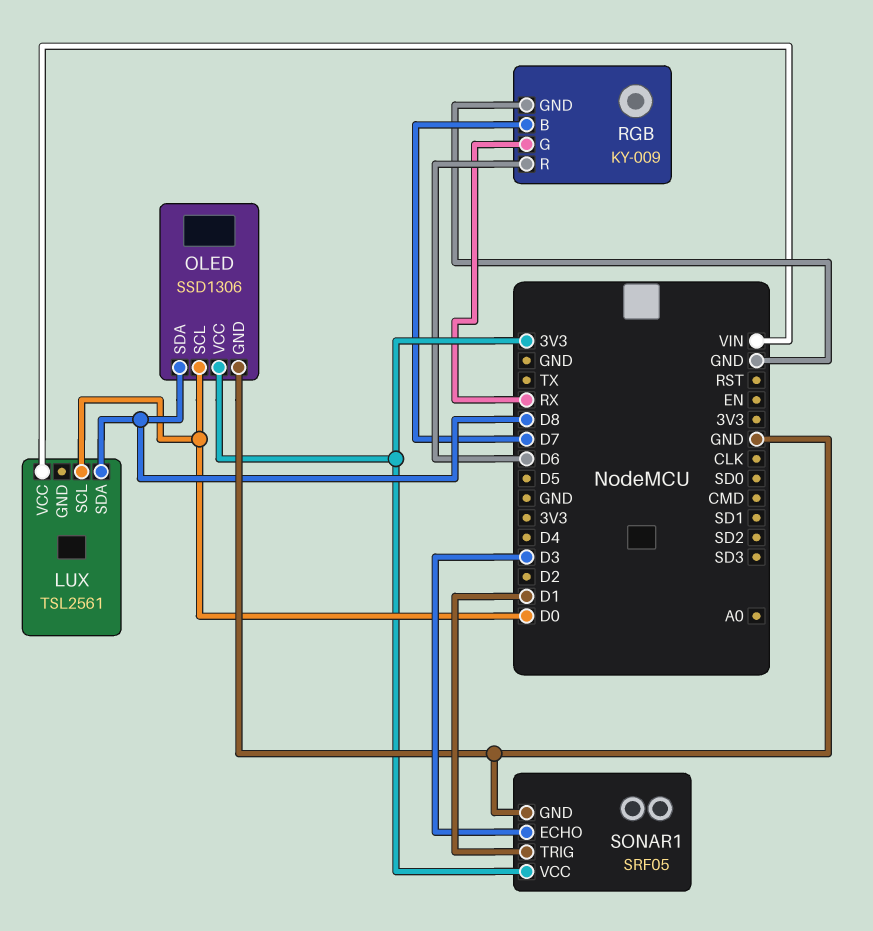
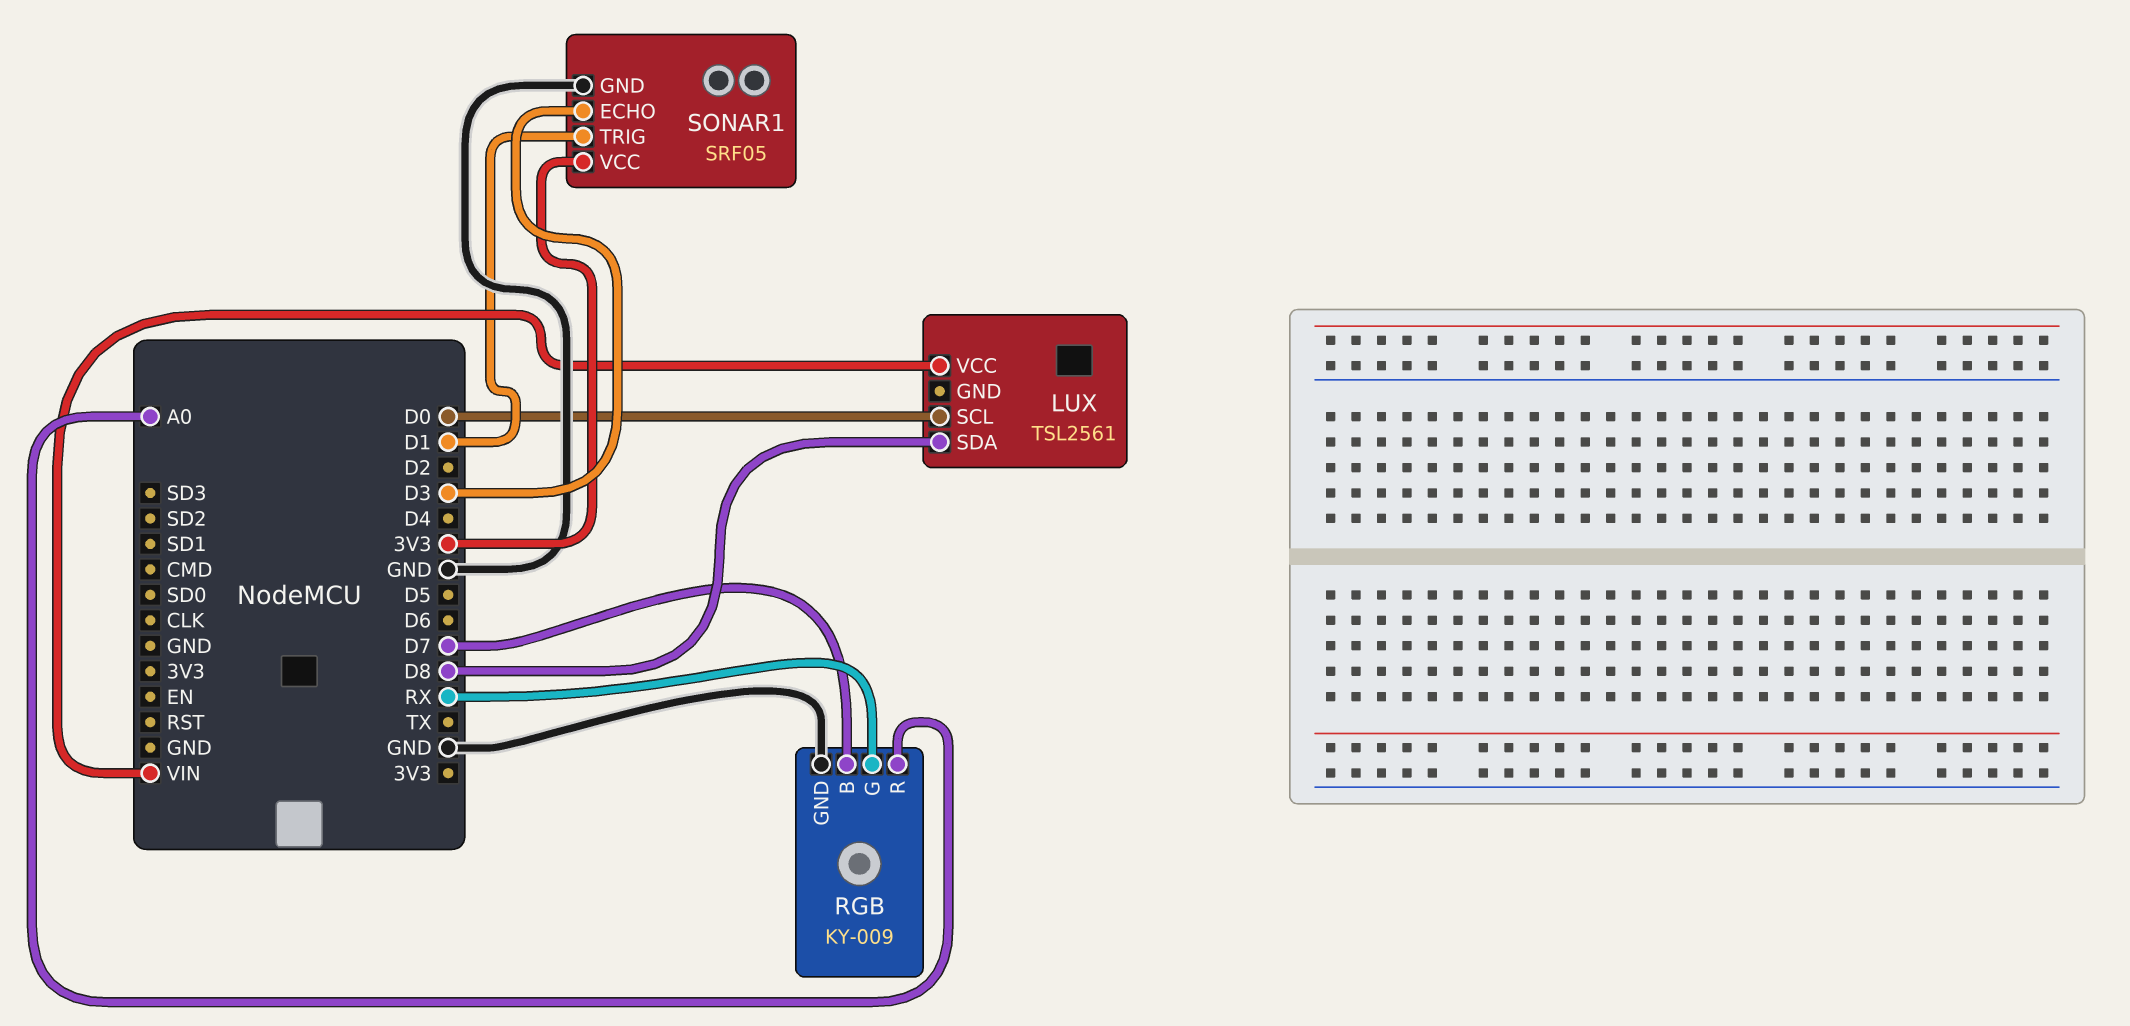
OLED: SSD1306 -> none
OLED pin GND: GND -> none
OLED pin SCL: D0 -> none
OLED pin SDA: D8 -> none
OLED pin VCC: 3V3 -> none
RGB pin R: D6 -> A0

